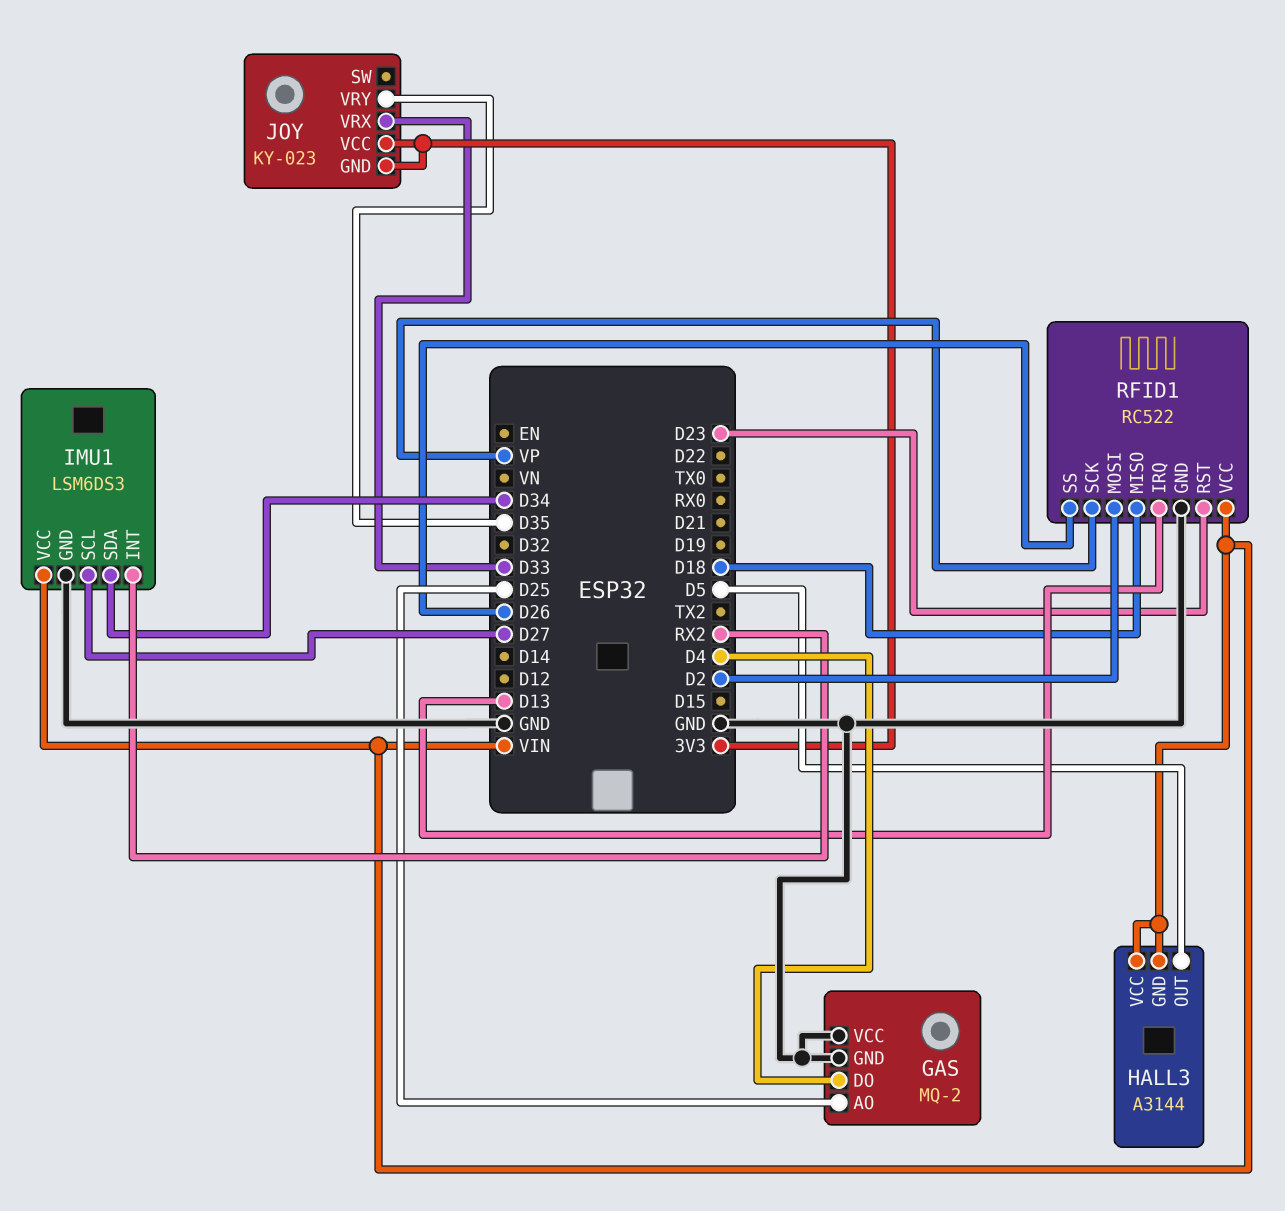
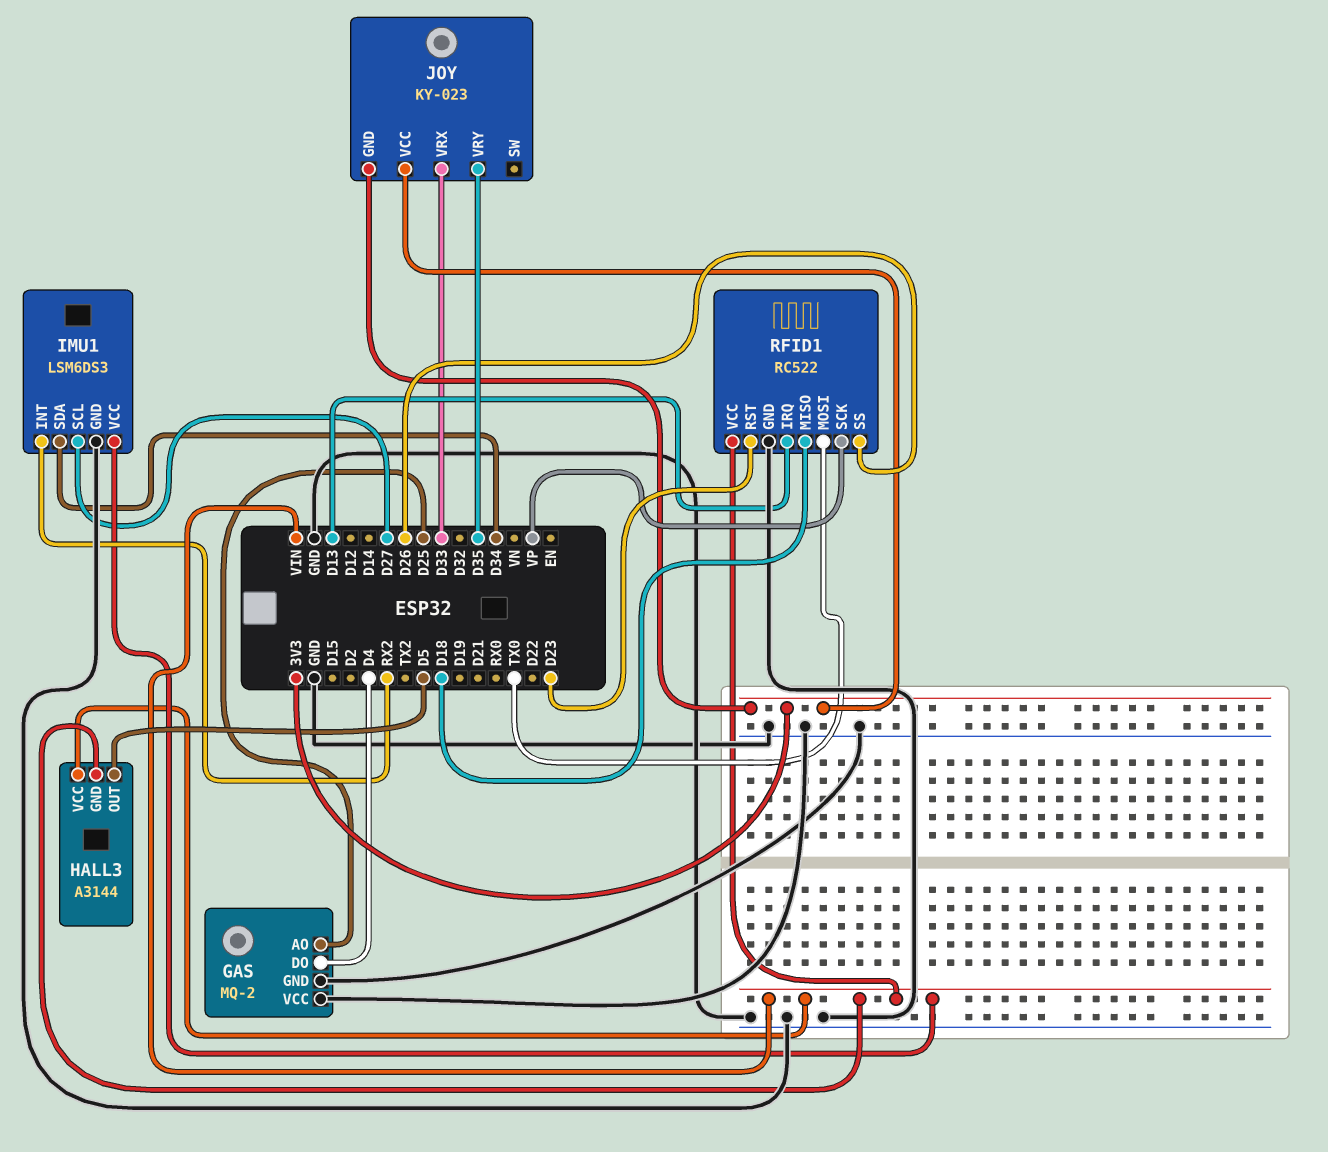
RFID1 pin MOSI: D2 -> TX0

